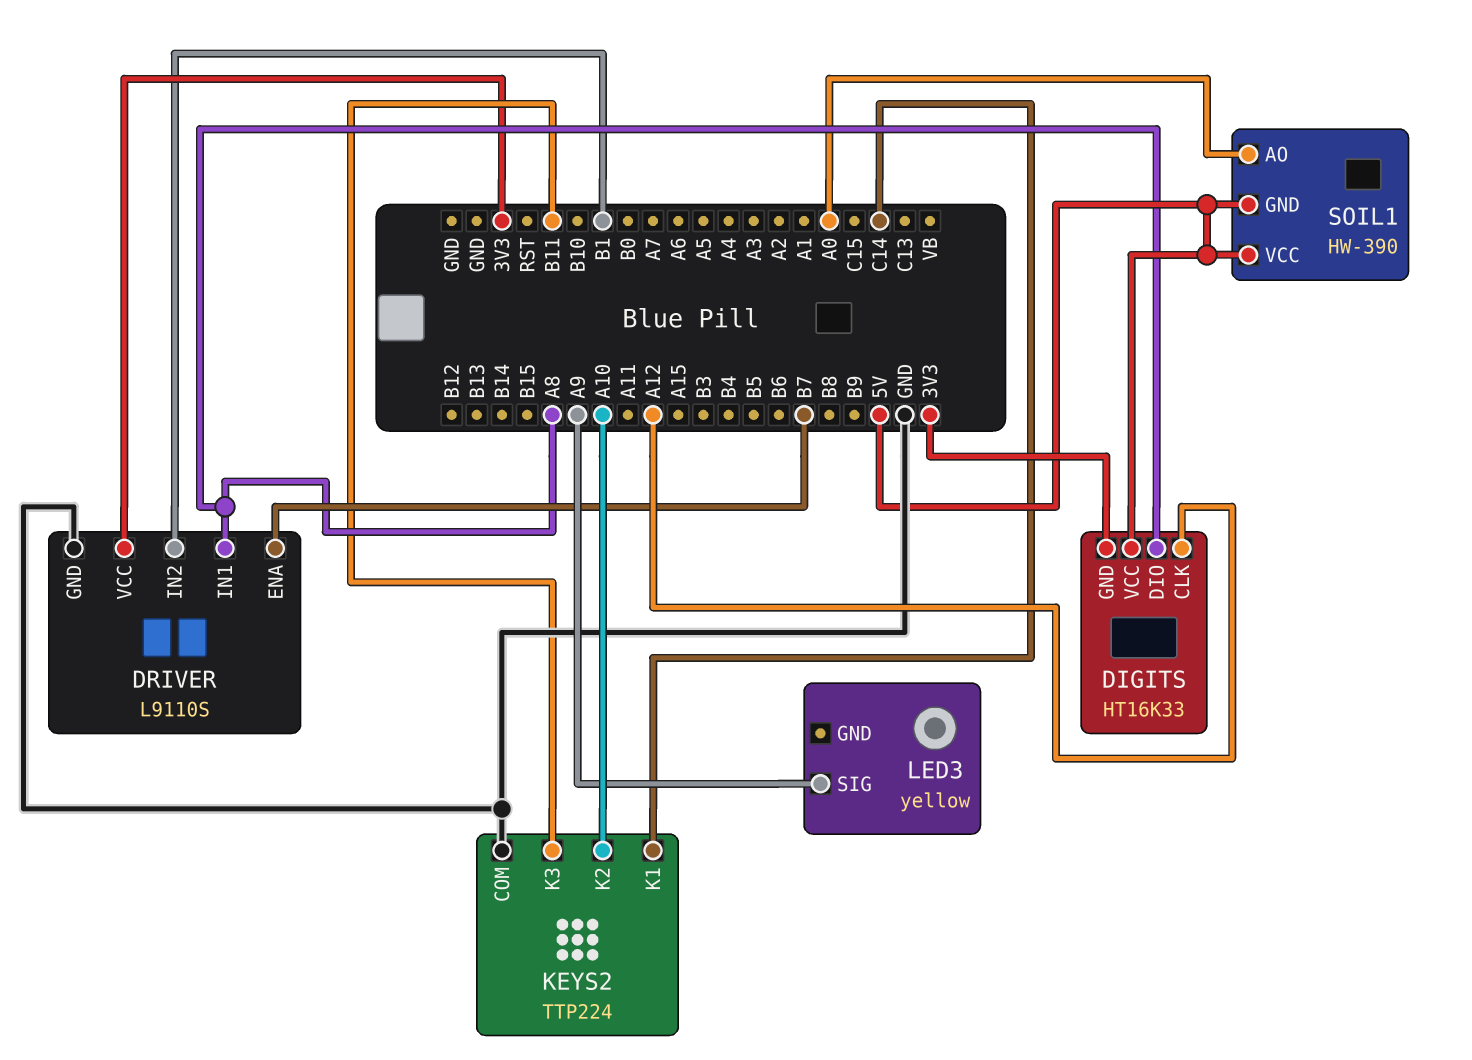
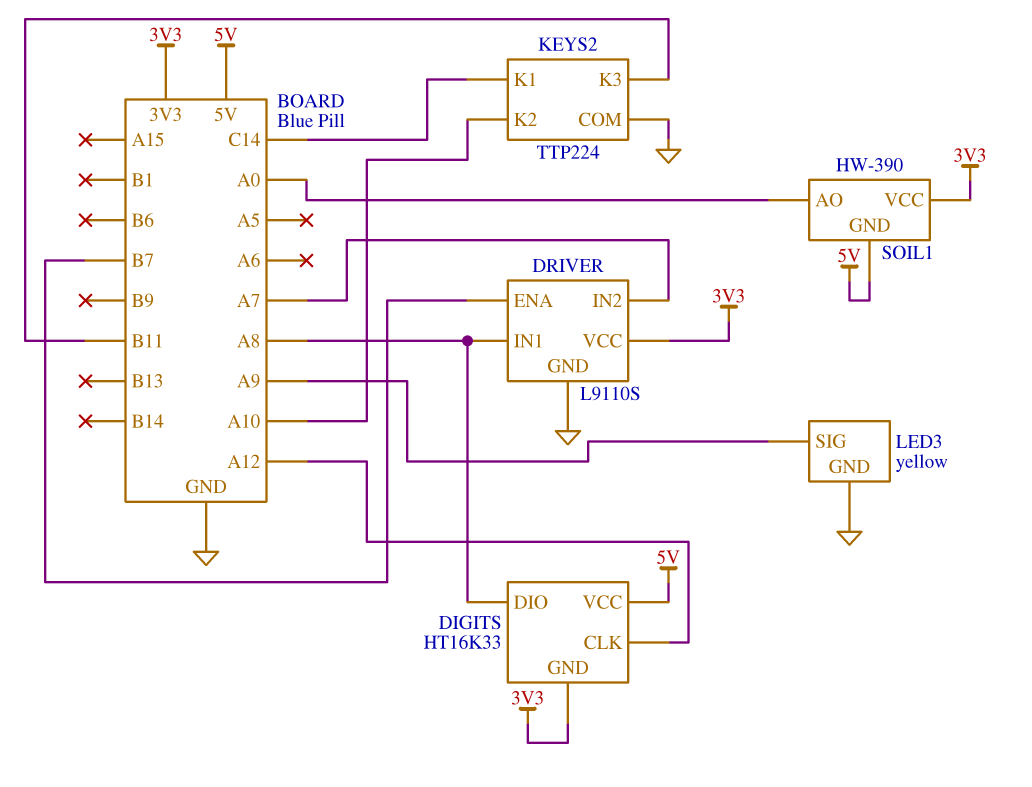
DRIVER pin IN2: B1 -> A7
LED3 pin GND: none -> GND
SOIL1 pin VCC: 5V -> 3V3

